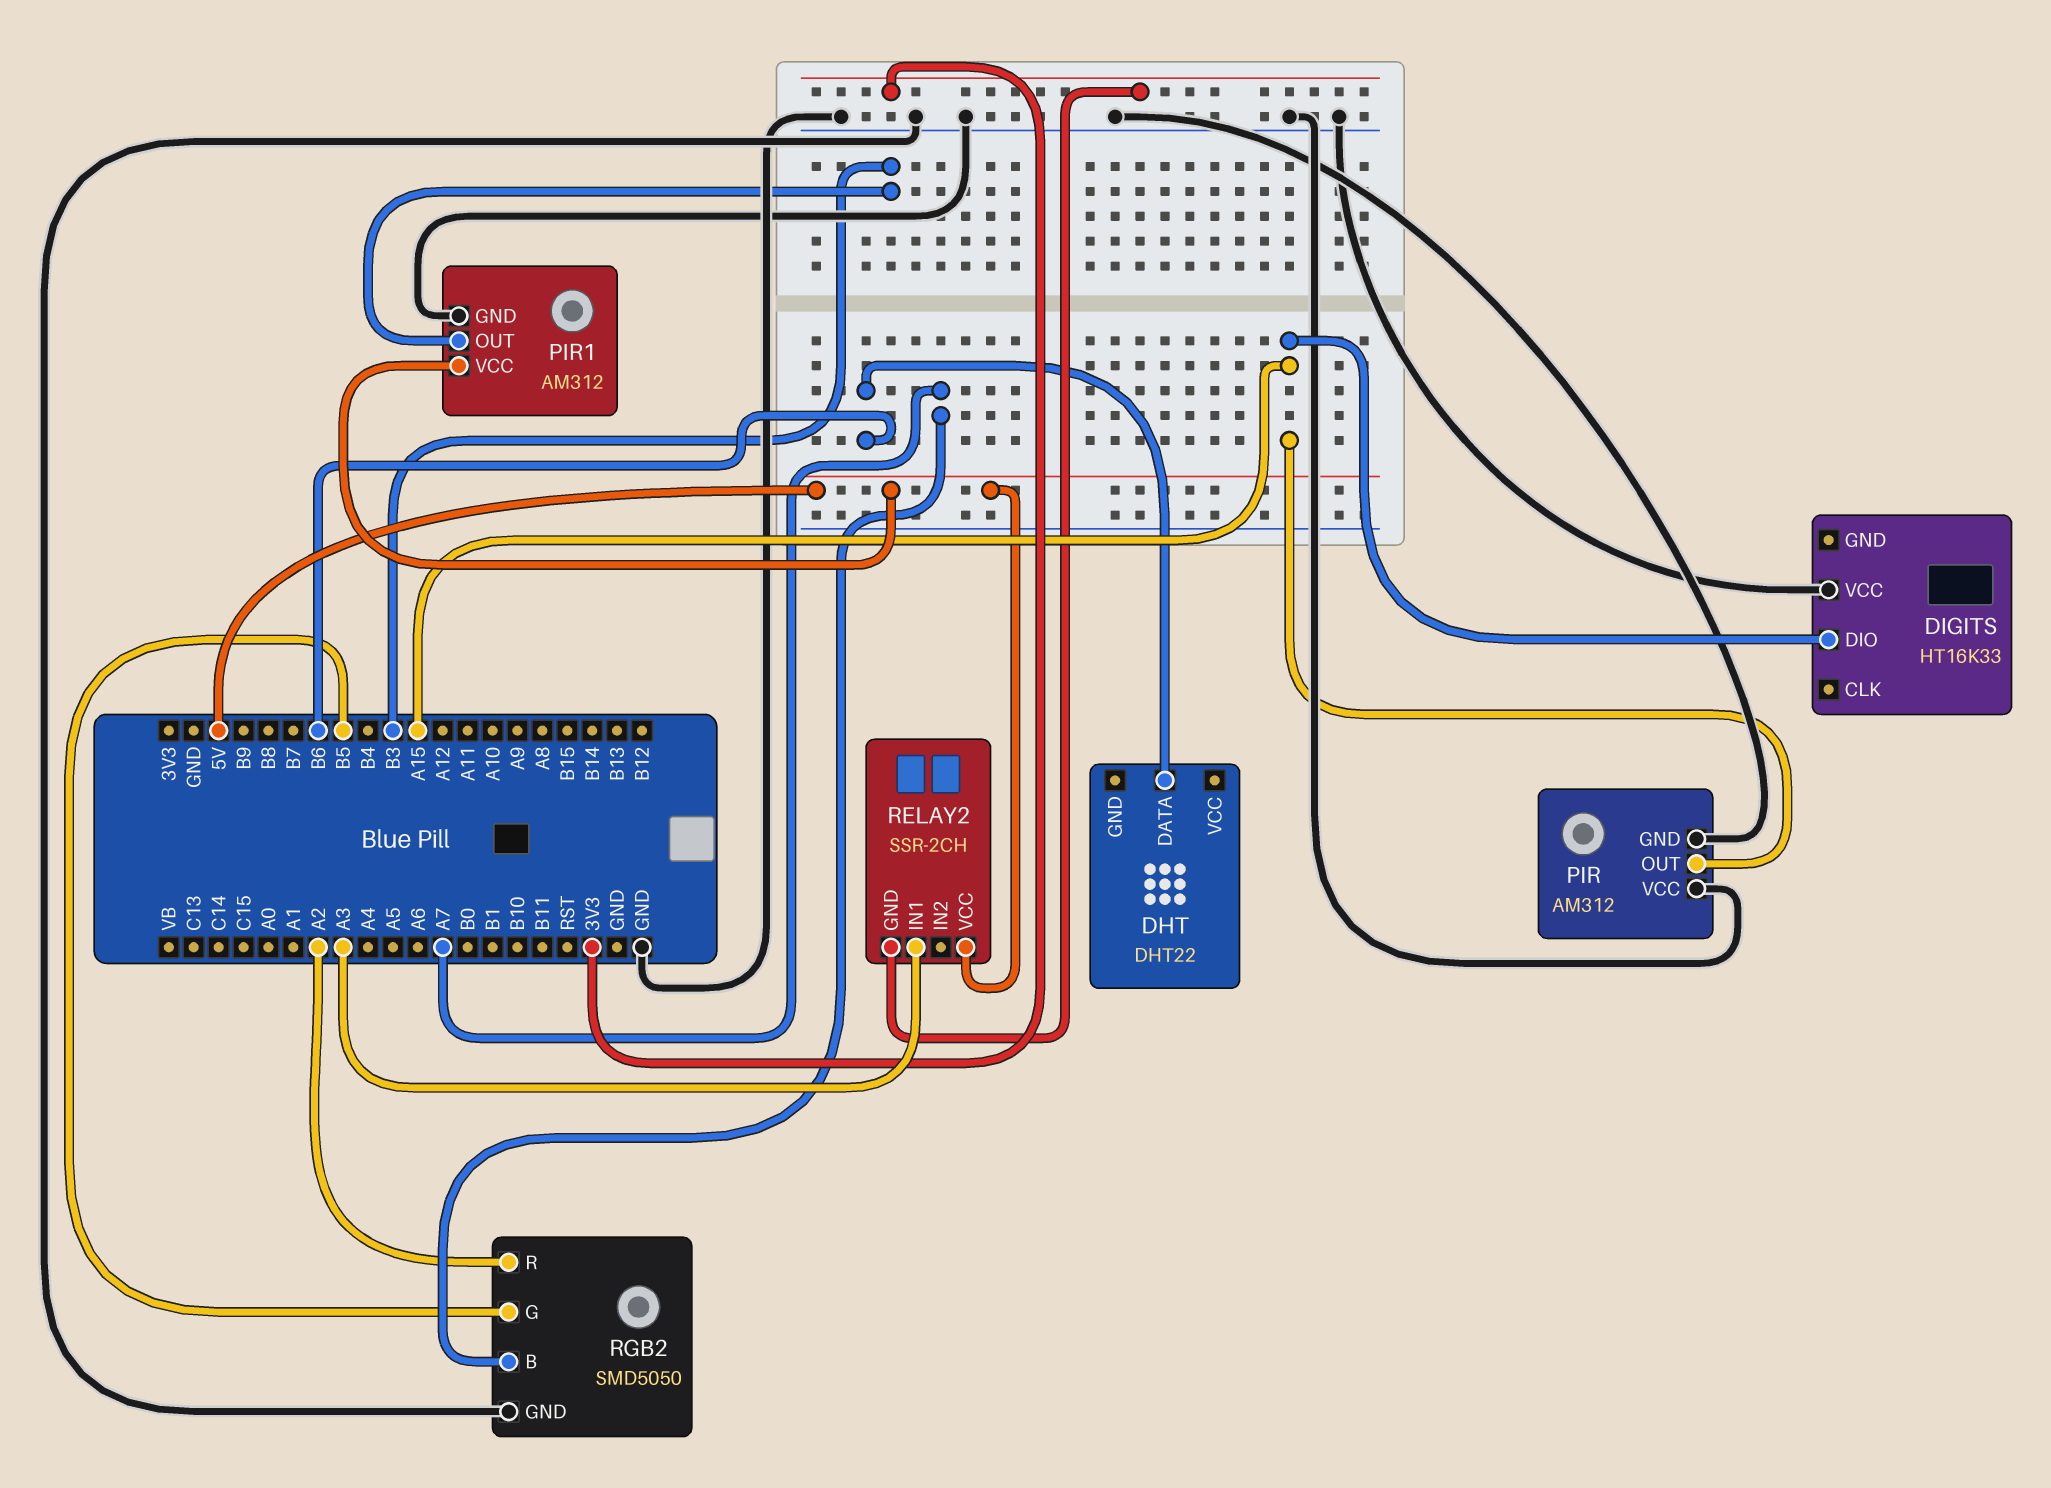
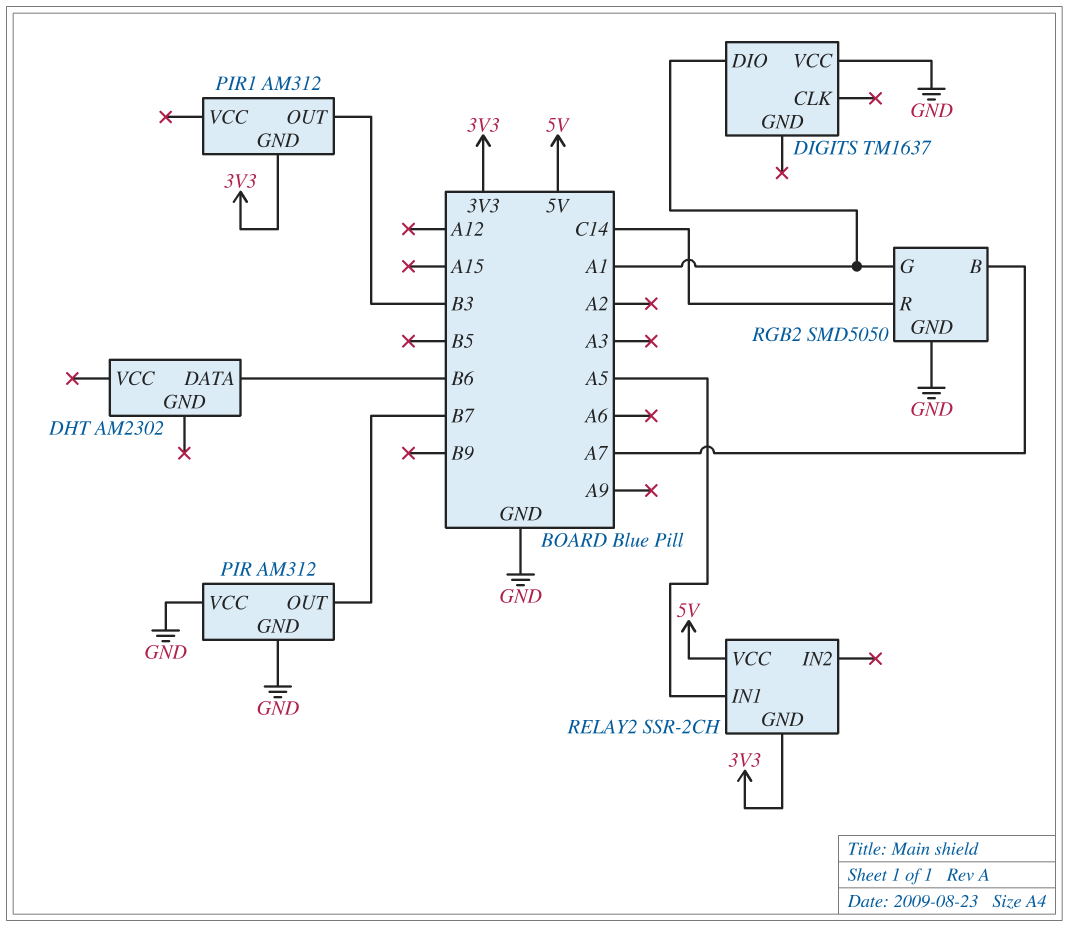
DHT: DHT22 -> AM2302
DIGITS: HT16K33 -> TM1637
DIGITS pin DIO: A15 -> A1
PIR pin OUT: A15 -> B7
PIR1 pin GND: GND -> 3V3
PIR1 pin VCC: 5V -> none
RELAY2 pin IN1: A3 -> A5
RGB2 pin G: B5 -> A1
RGB2 pin R: A2 -> C14

